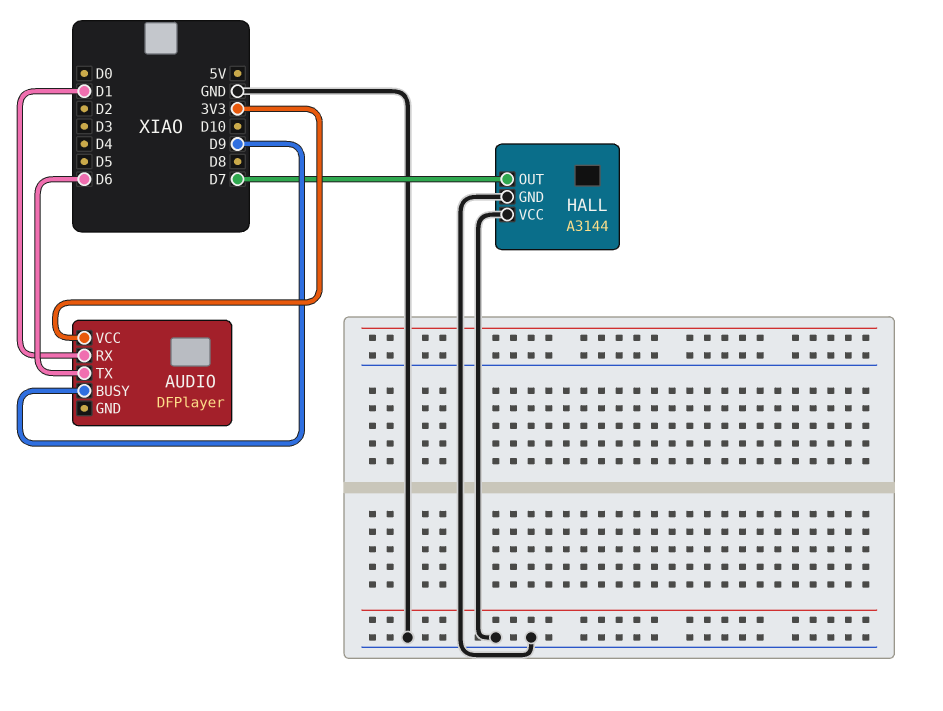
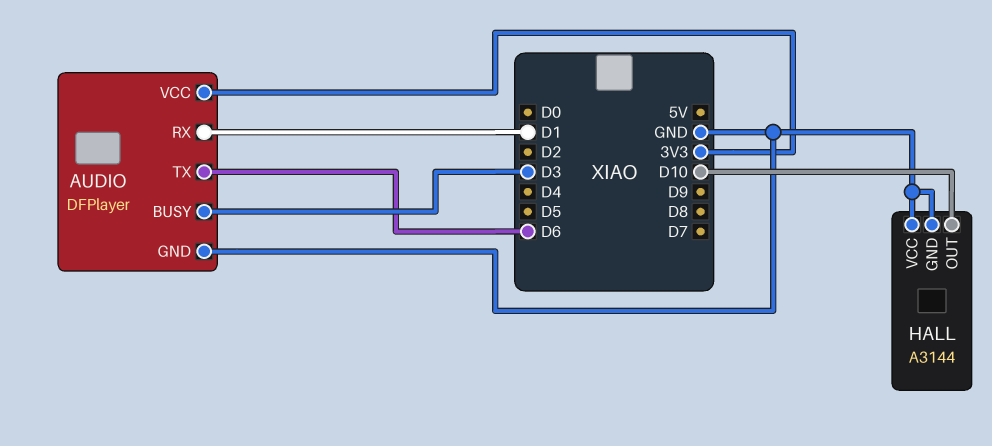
AUDIO pin BUSY: D9 -> D3
AUDIO pin GND: none -> GND
HALL pin OUT: D7 -> D10

